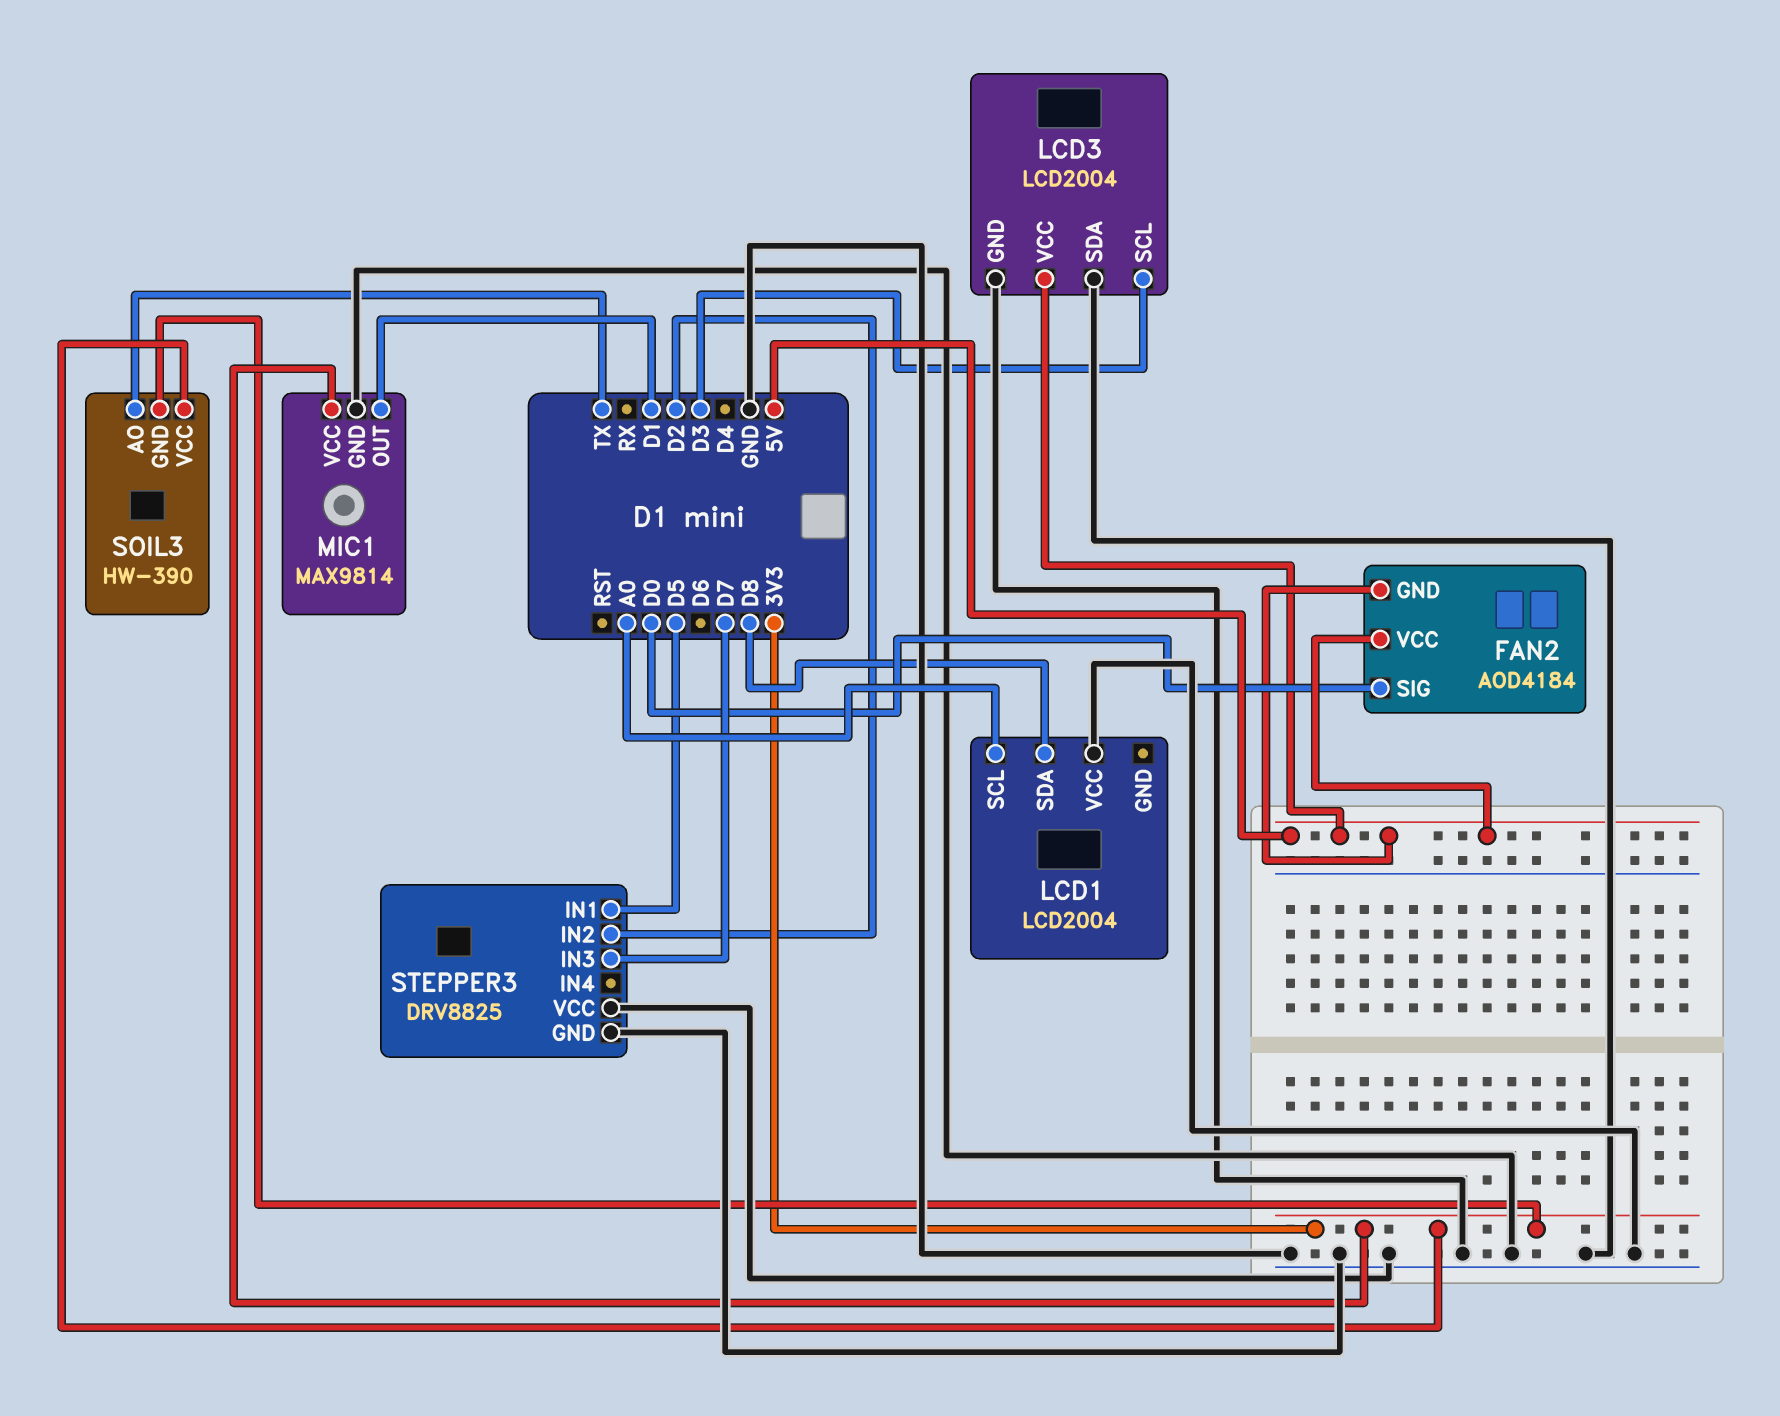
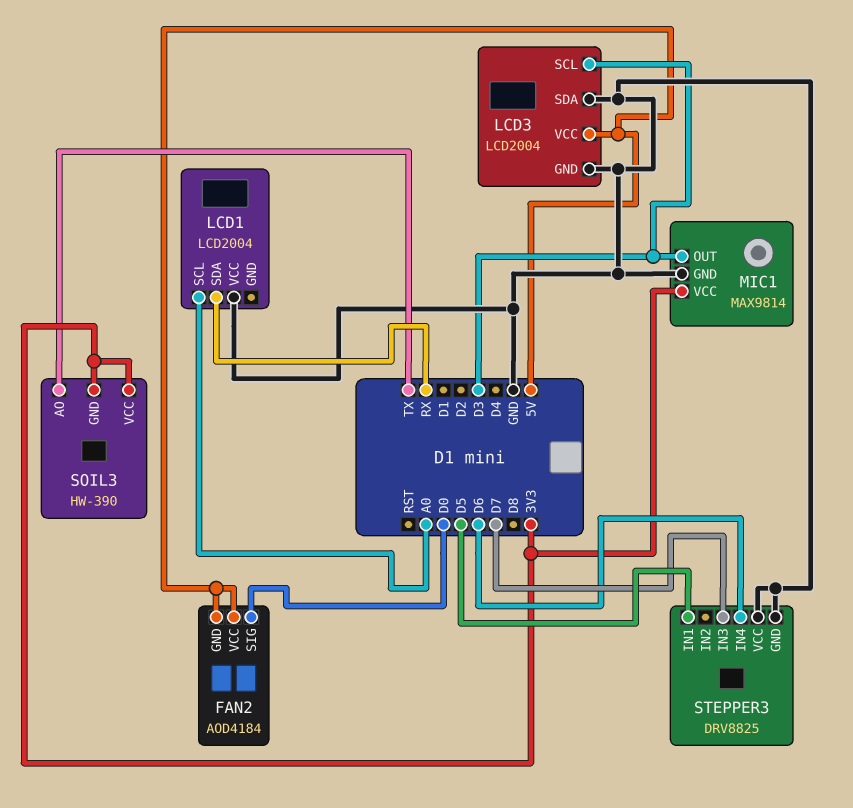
LCD1 pin SDA: D8 -> RX
MIC1 pin OUT: D1 -> D3
STEPPER3 pin IN2: D2 -> none
STEPPER3 pin IN4: none -> D6

